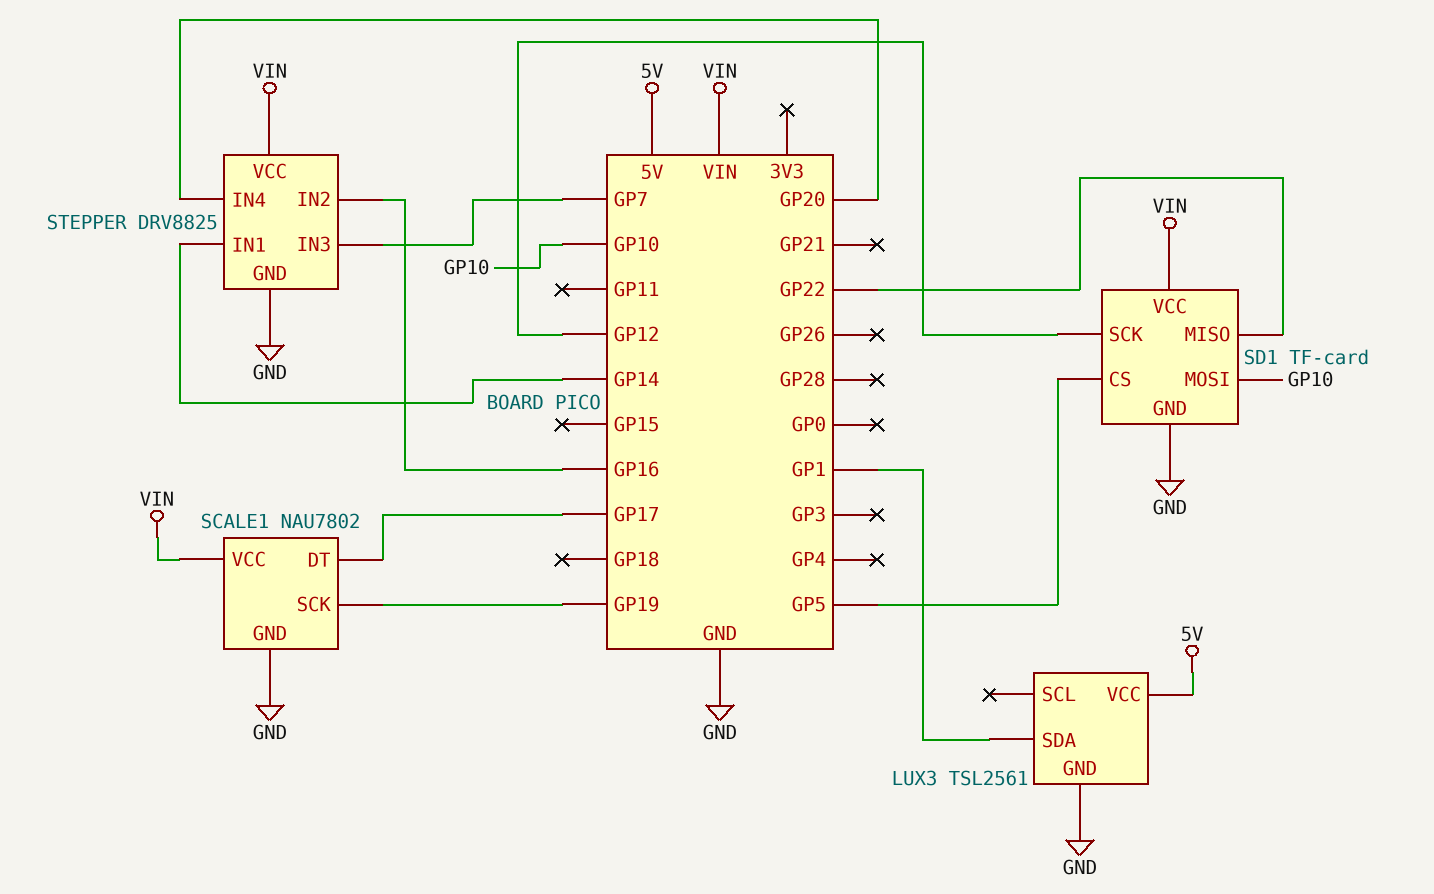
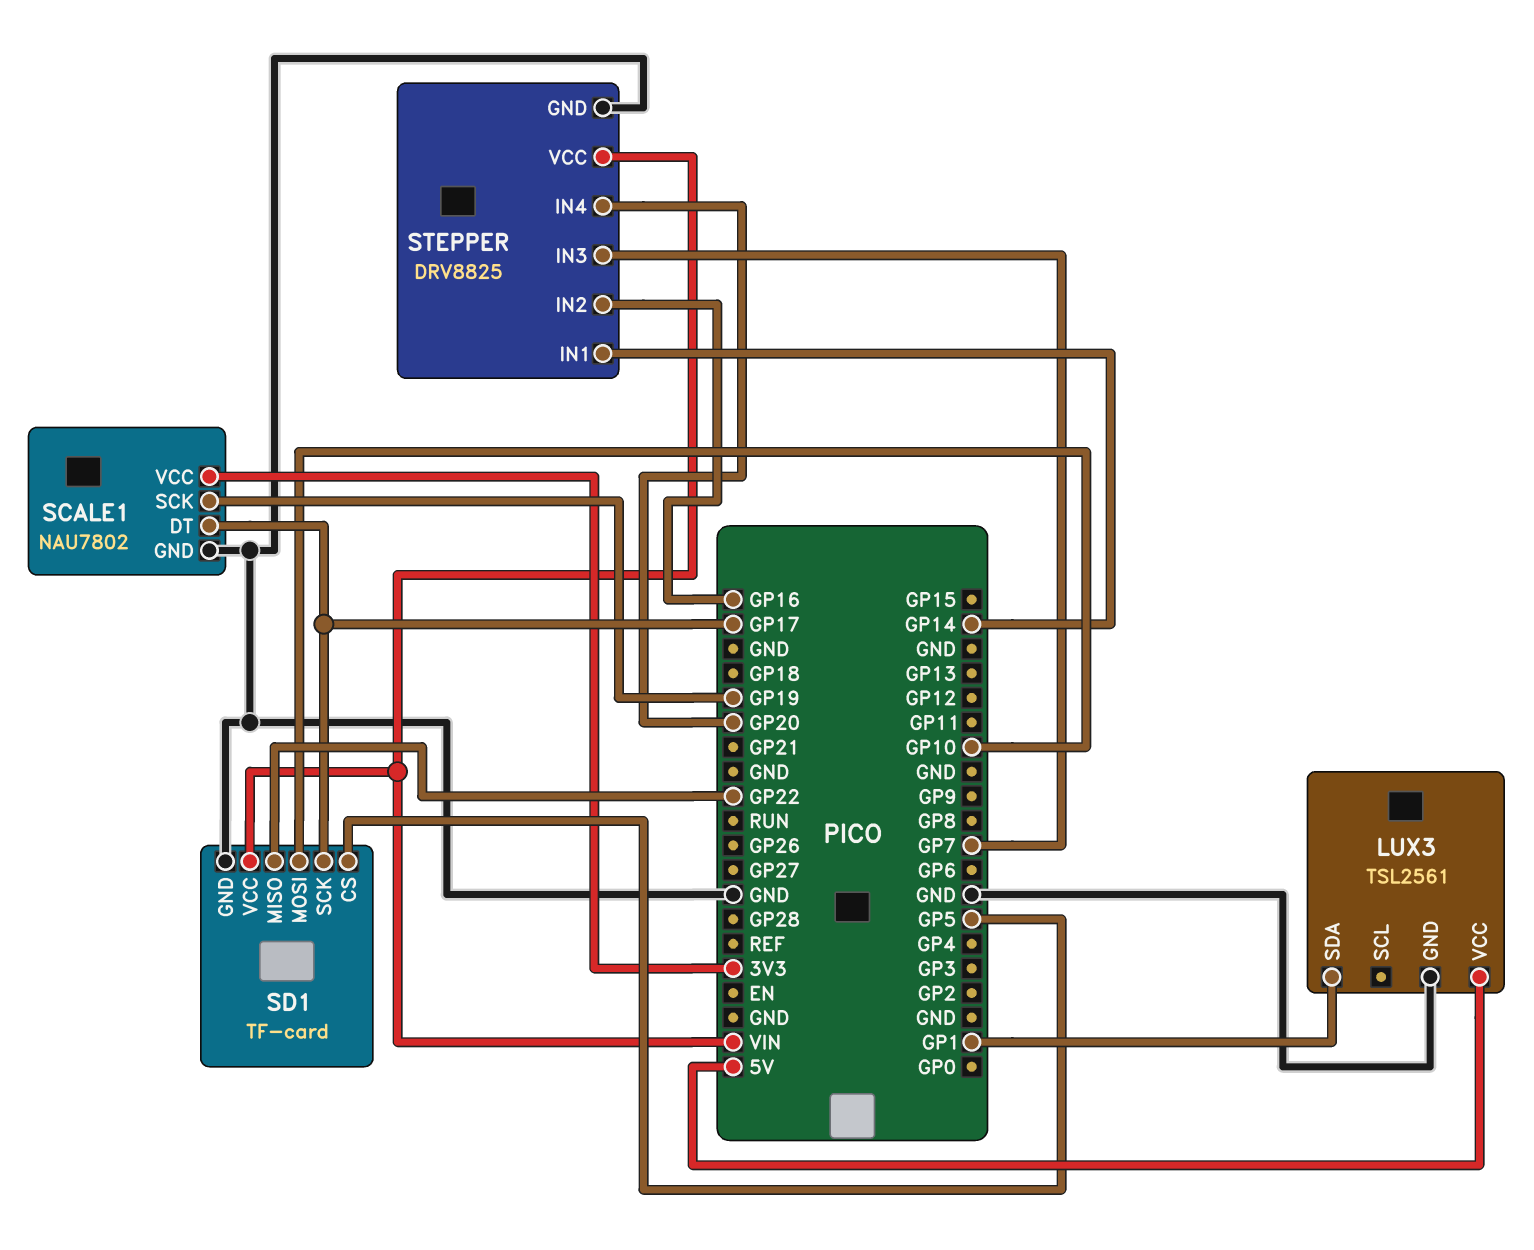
SCALE1 pin VCC: VIN -> 3V3
SD1 pin SCK: GP12 -> GP17

